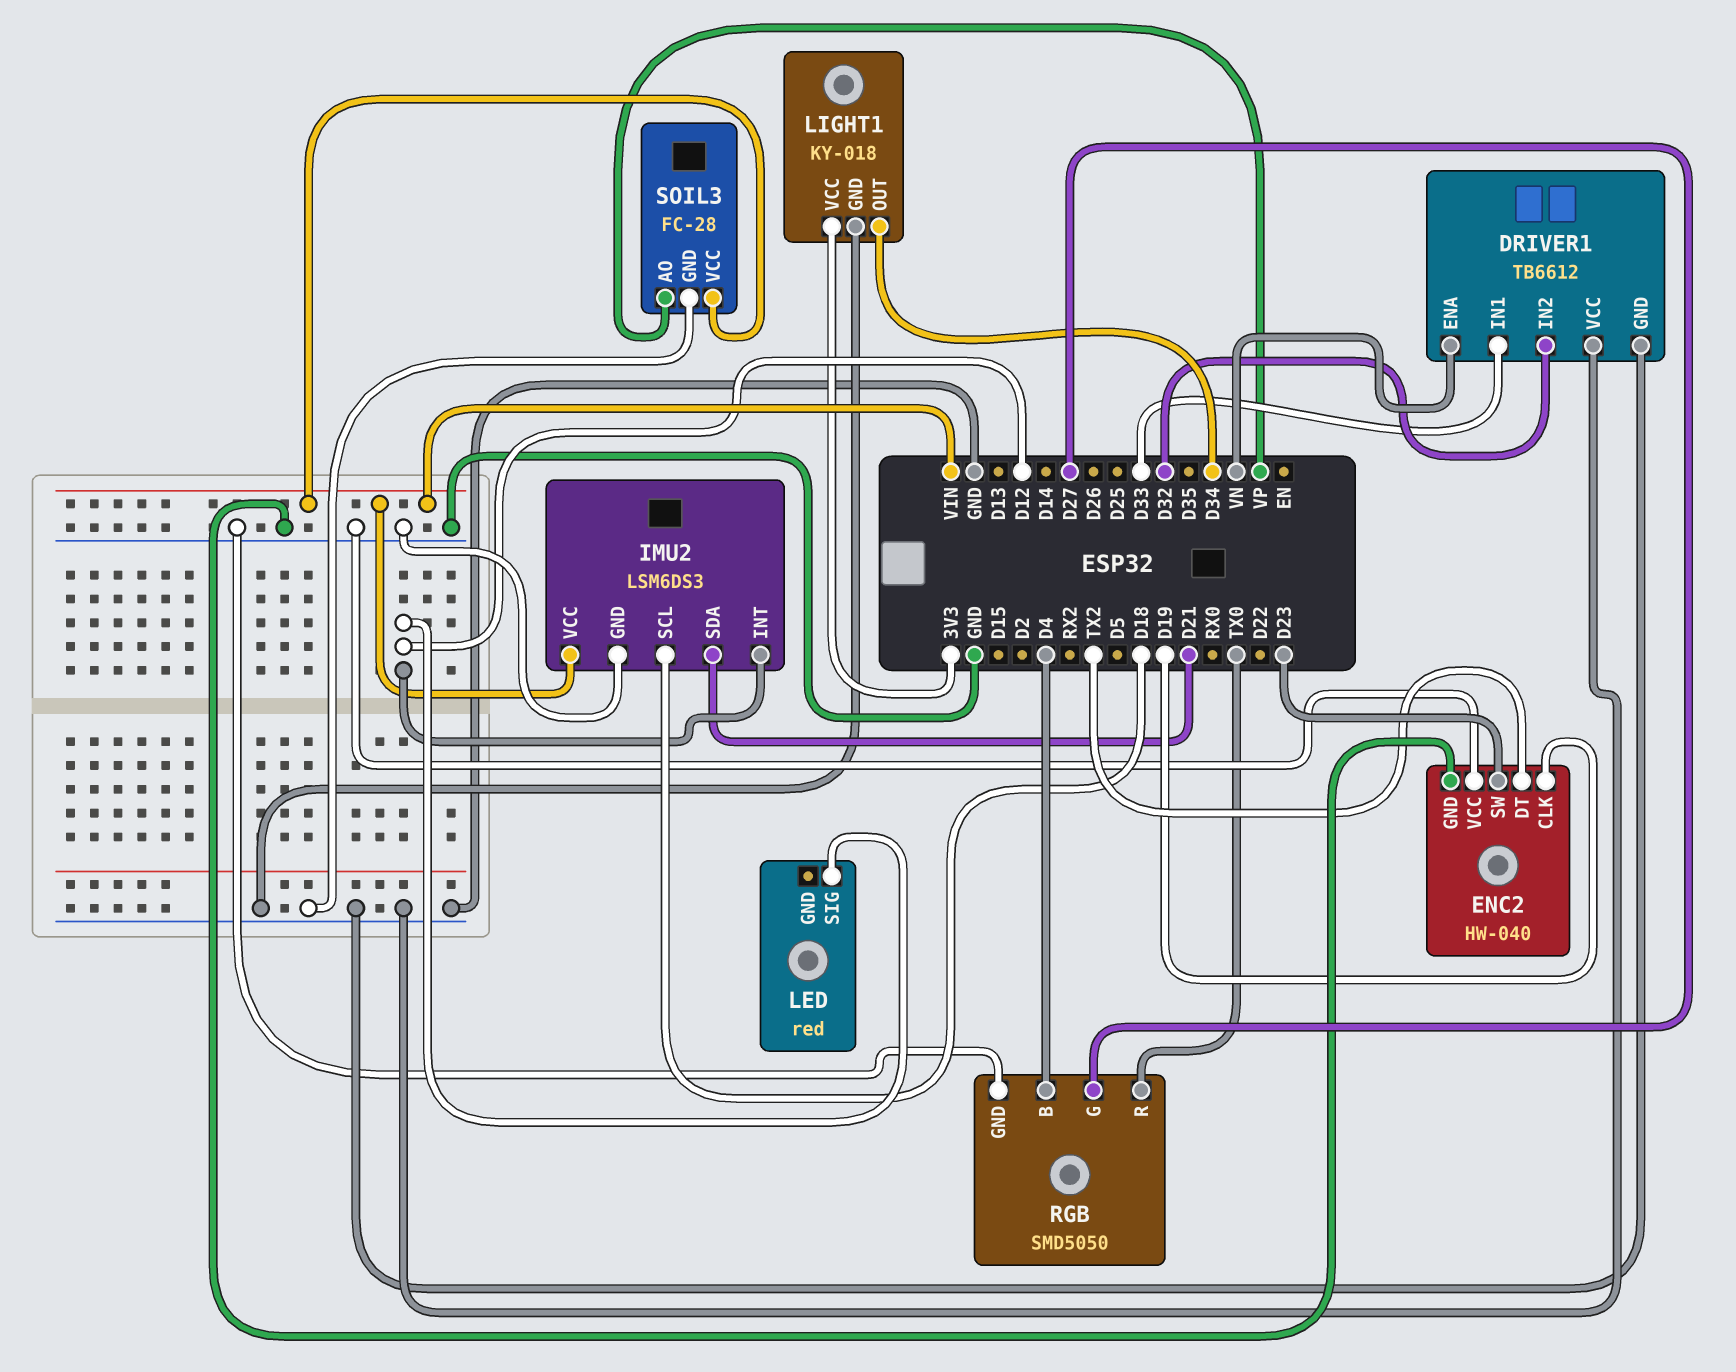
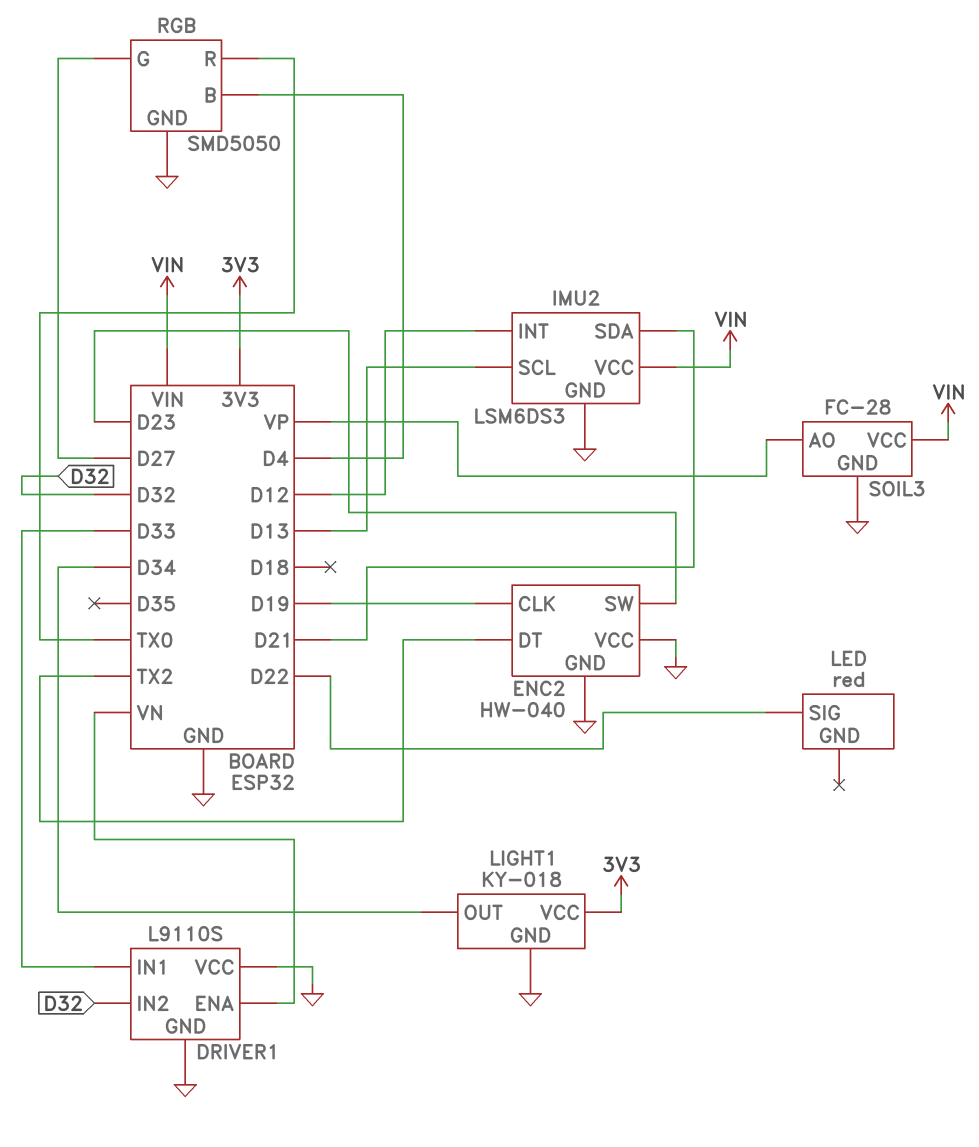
DRIVER1: TB6612 -> L9110S
IMU2 pin SCL: D18 -> D13
LED pin SIG: D12 -> D22

